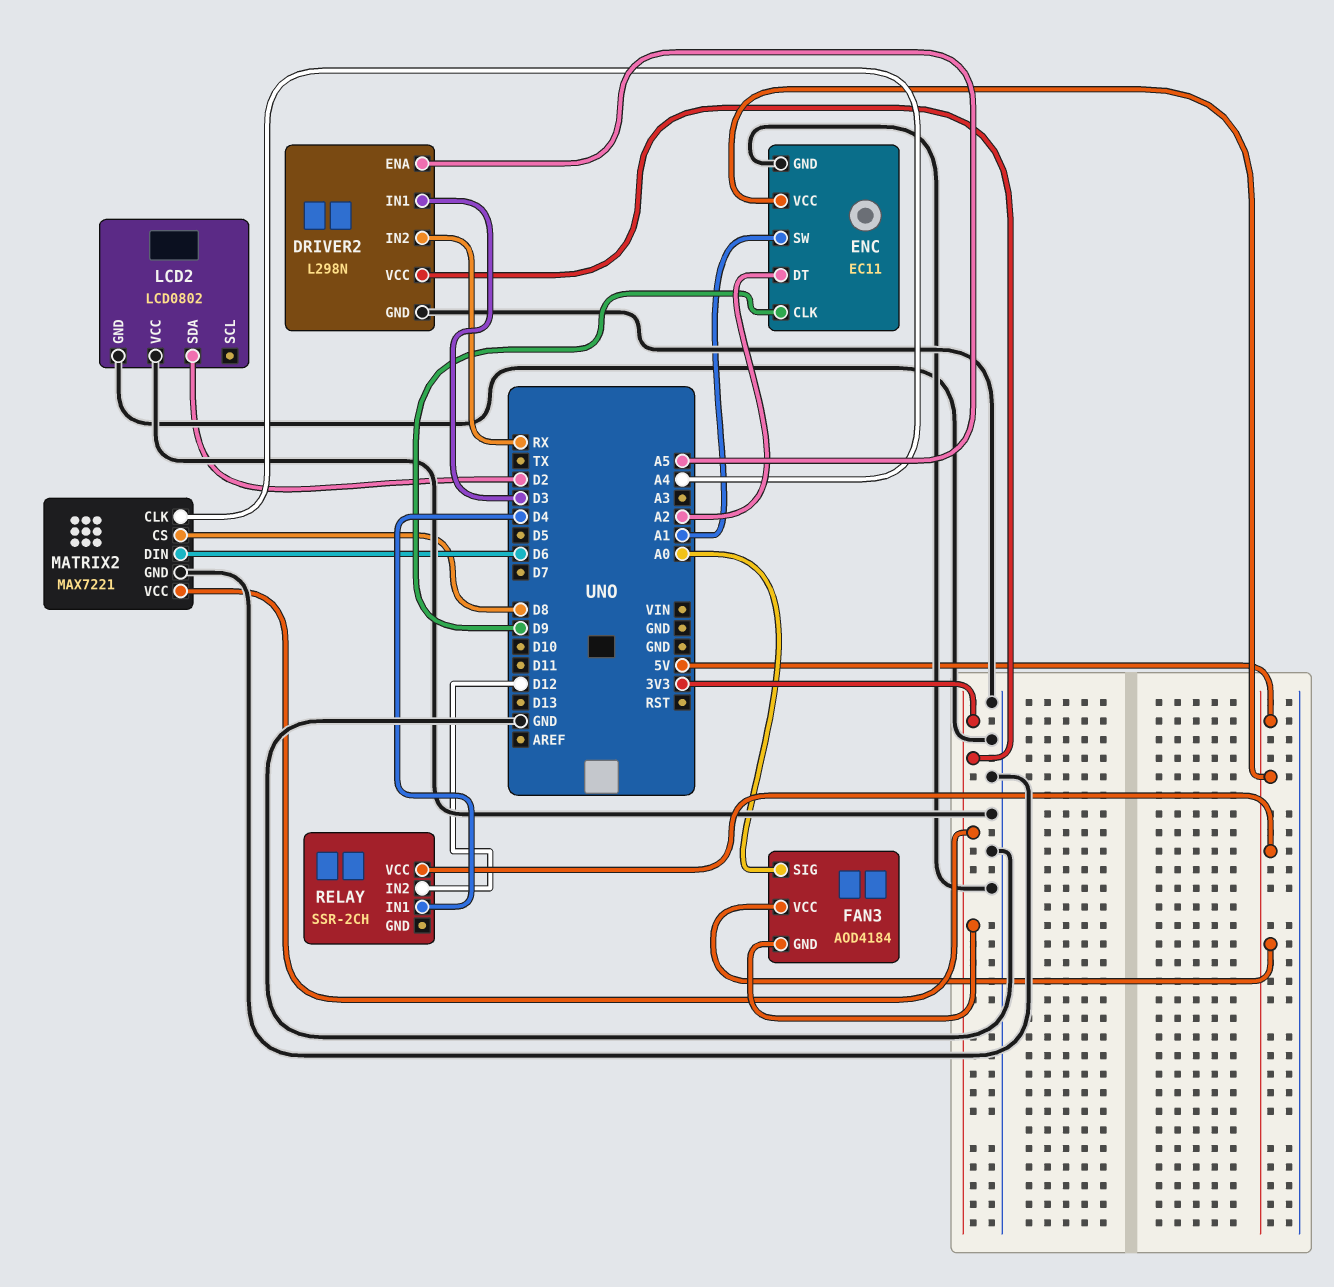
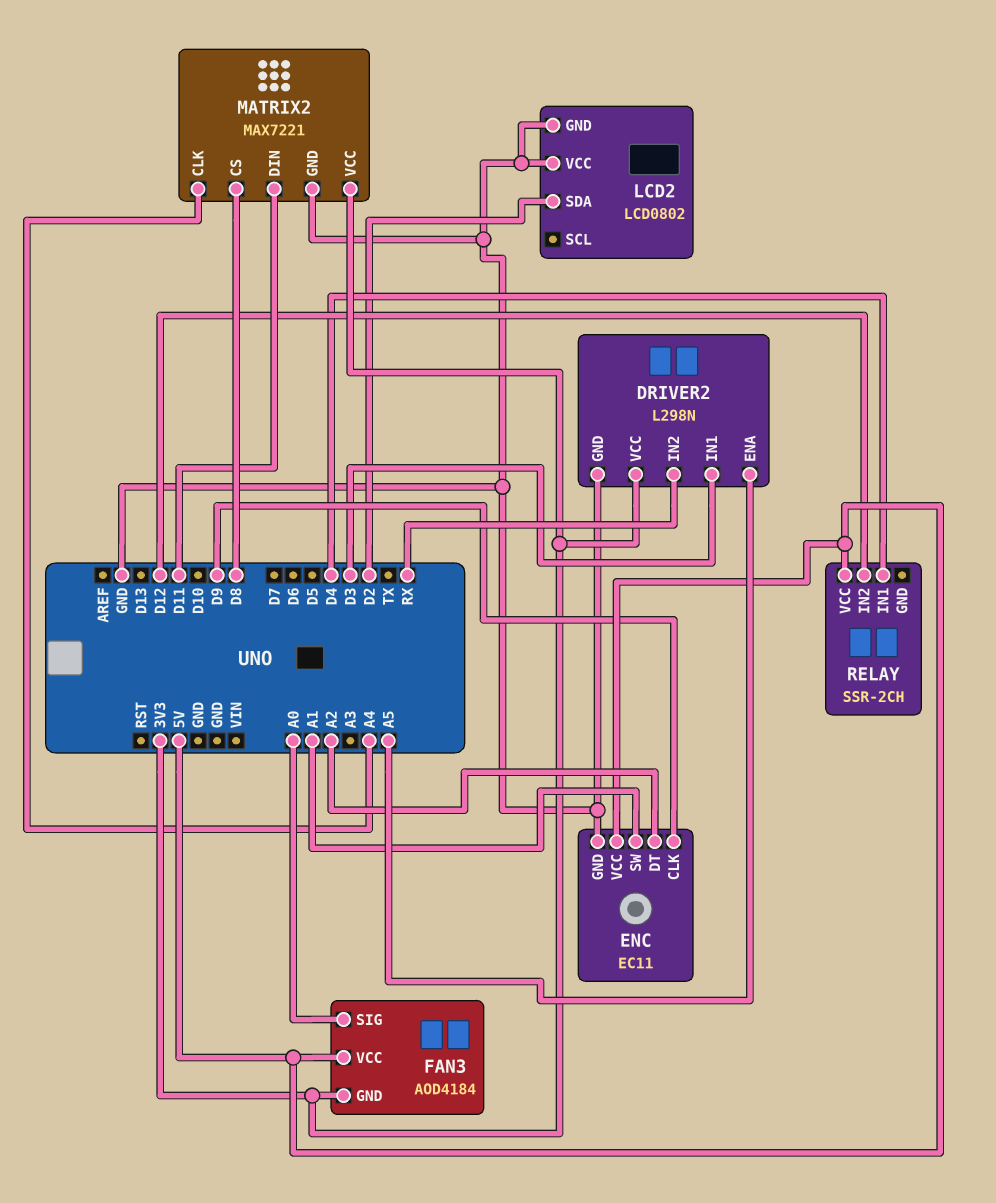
MATRIX2 pin DIN: D6 -> D11

